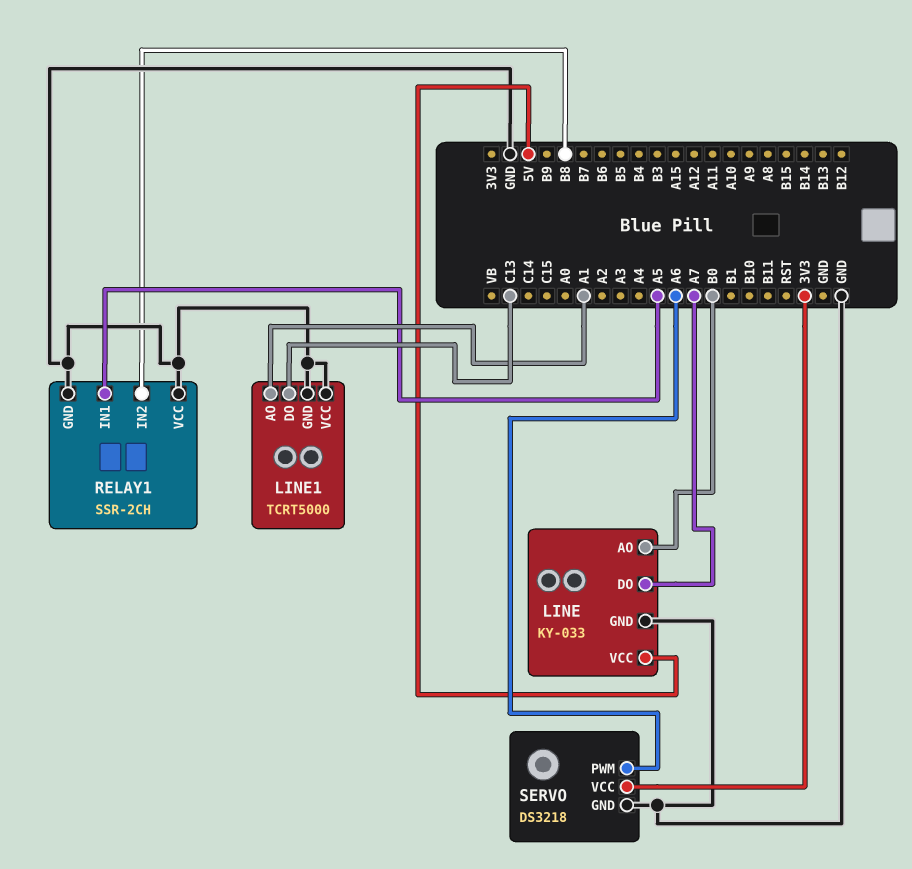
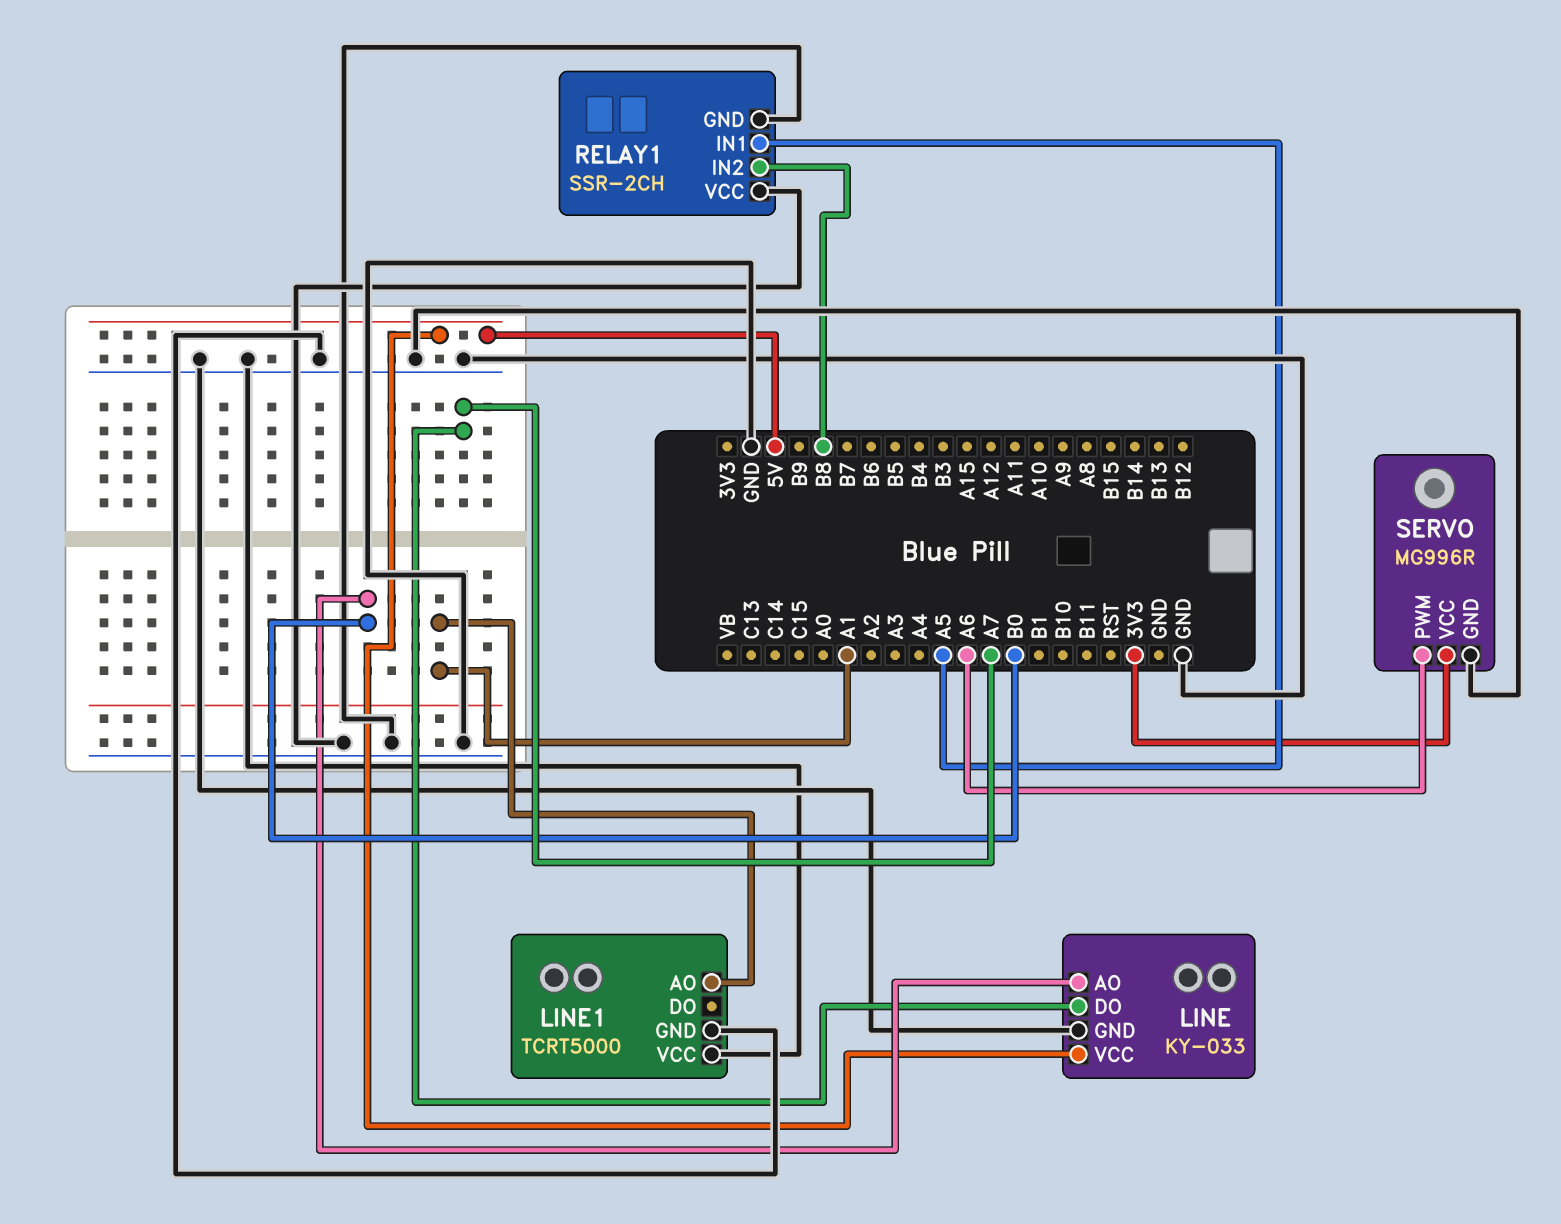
LINE1 pin DO: C13 -> none
SERVO: DS3218 -> MG996R

